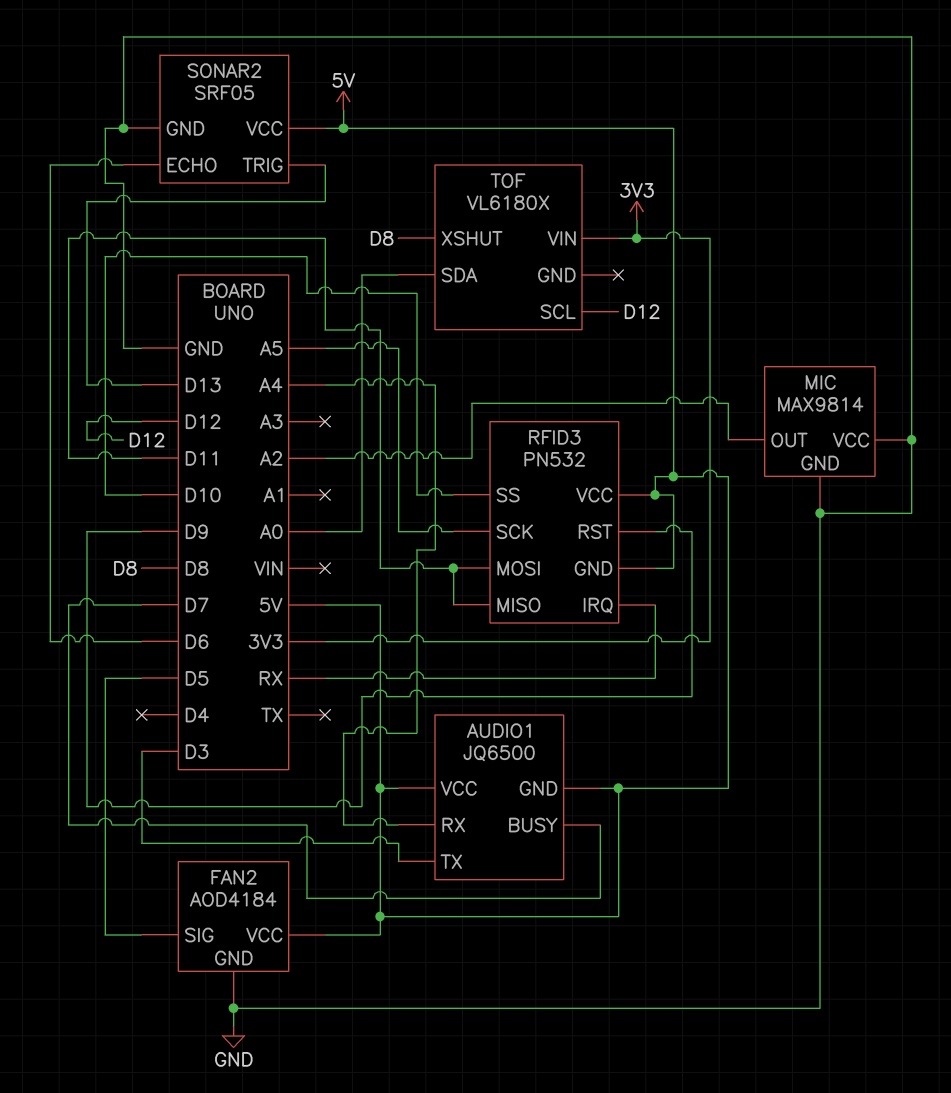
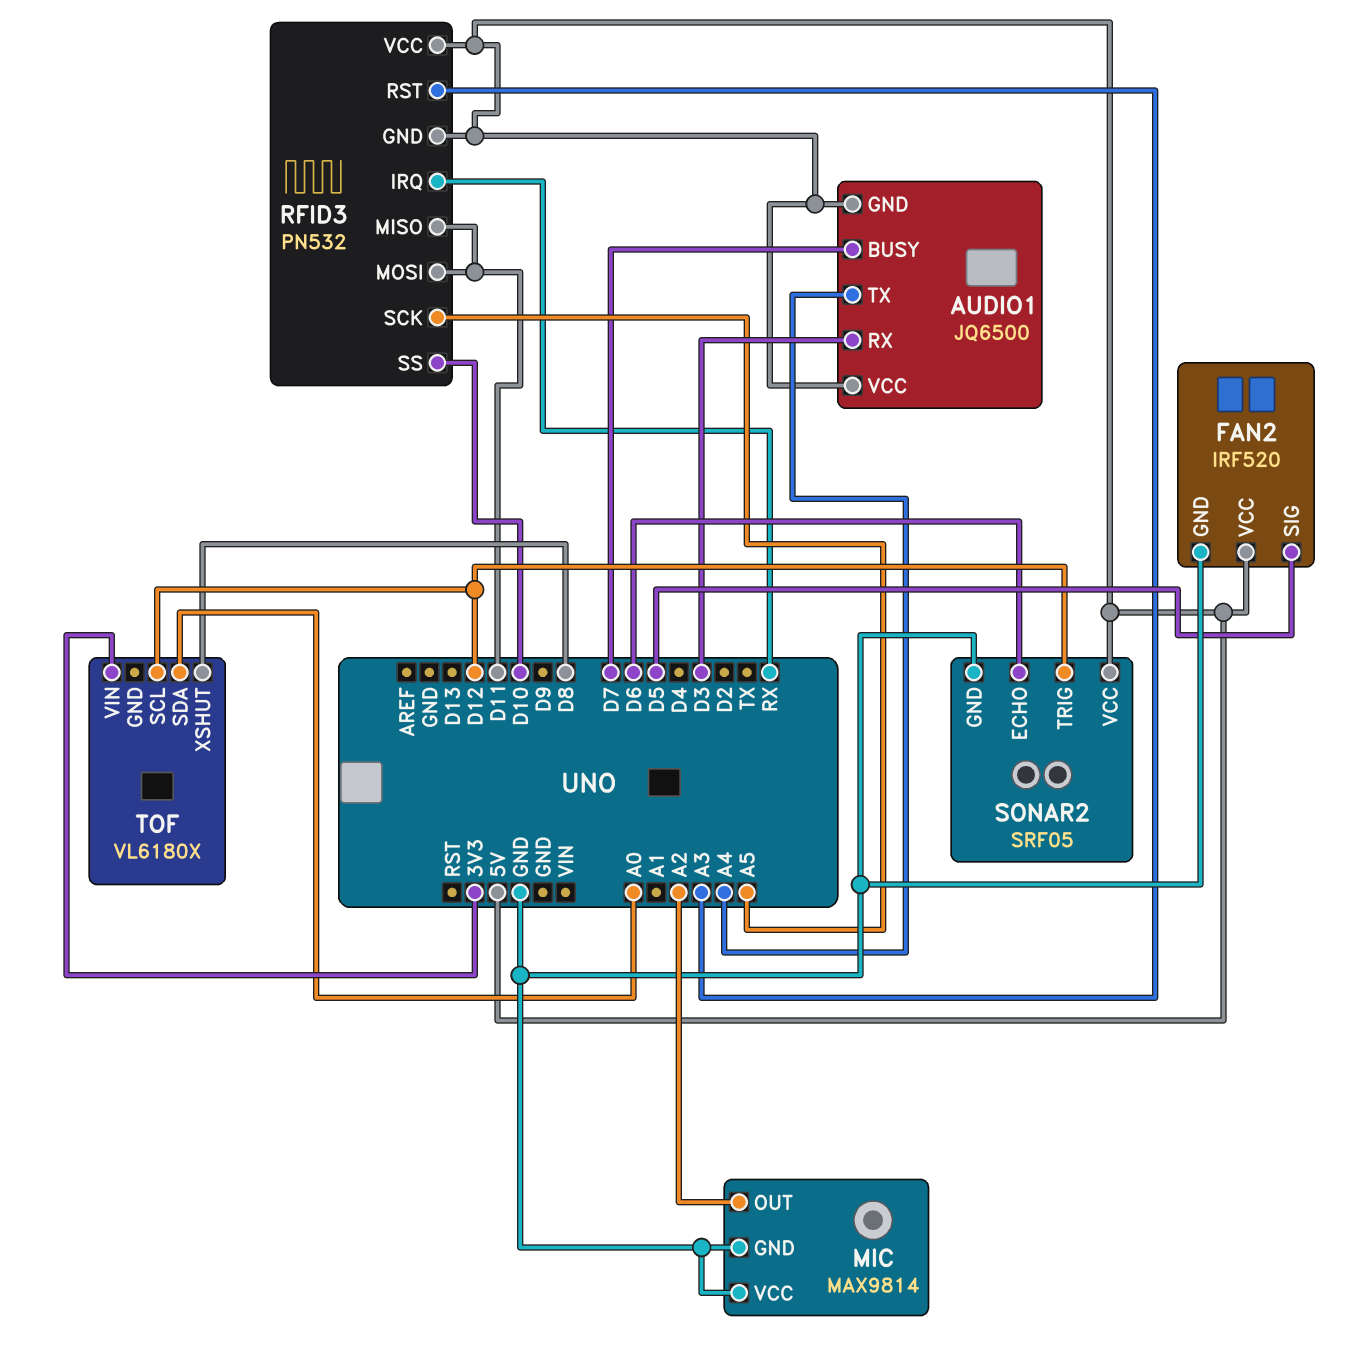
AUDIO1 pin RX: A4 -> D3
AUDIO1 pin TX: D3 -> A4
FAN2: AOD4184 -> IRF520
RFID3 pin RST: D9 -> A3
SONAR2 pin TRIG: D13 -> D12

